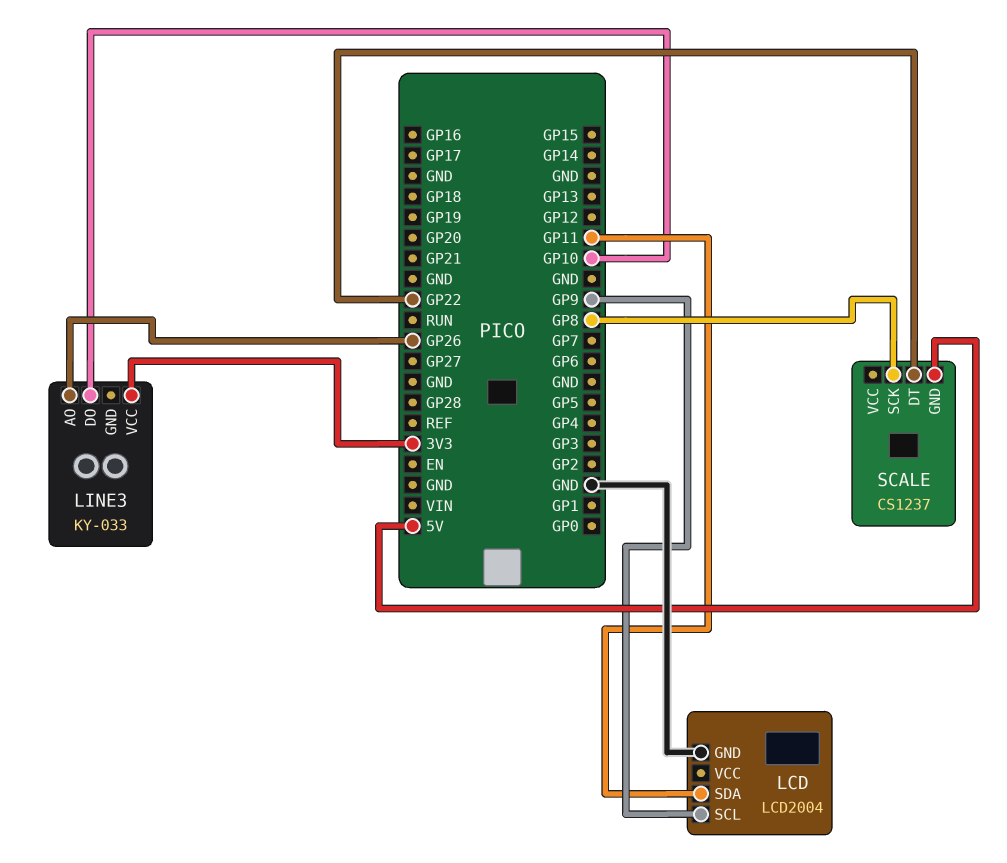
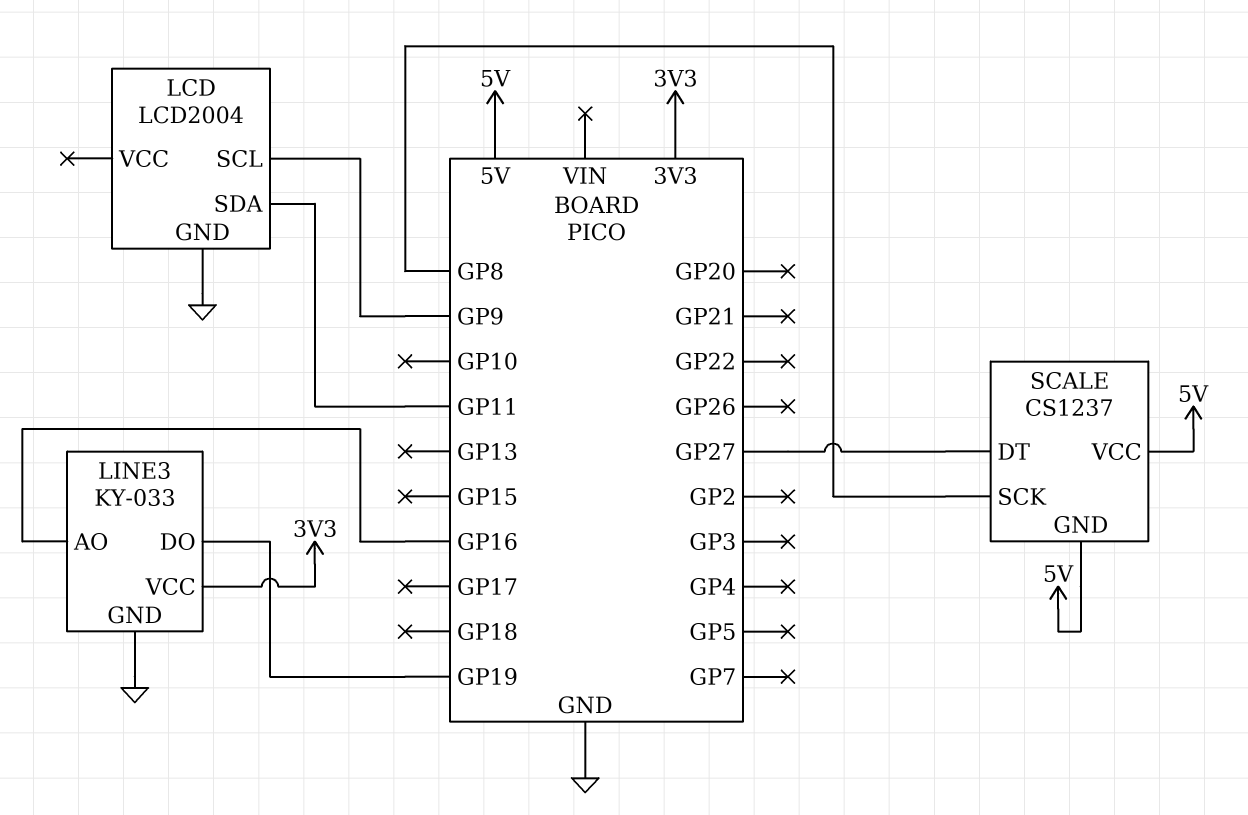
LINE3 pin AO: GP26 -> GP16
LINE3 pin DO: GP10 -> GP19
LINE3 pin GND: none -> GND
SCALE pin DT: GP22 -> GP27
SCALE pin VCC: none -> 5V

